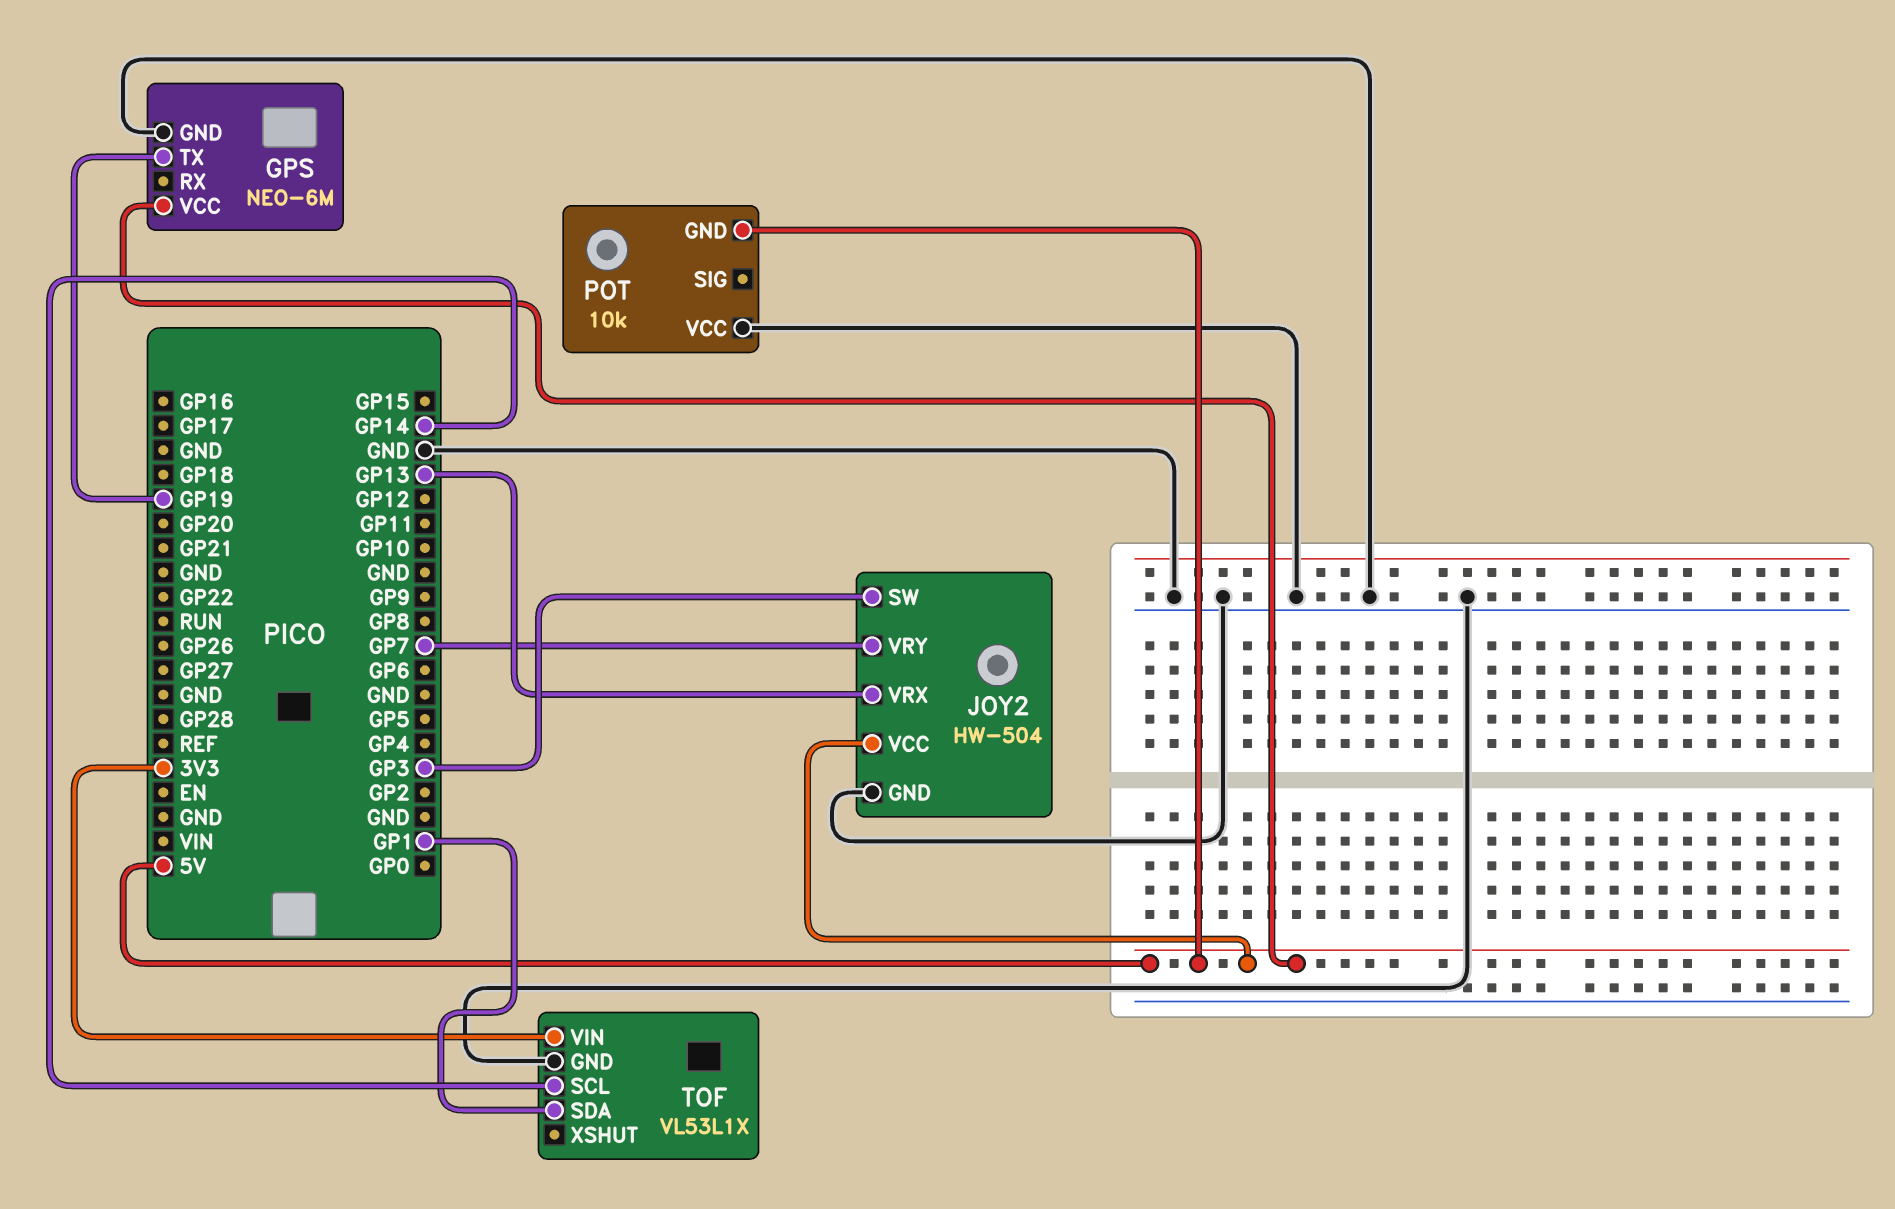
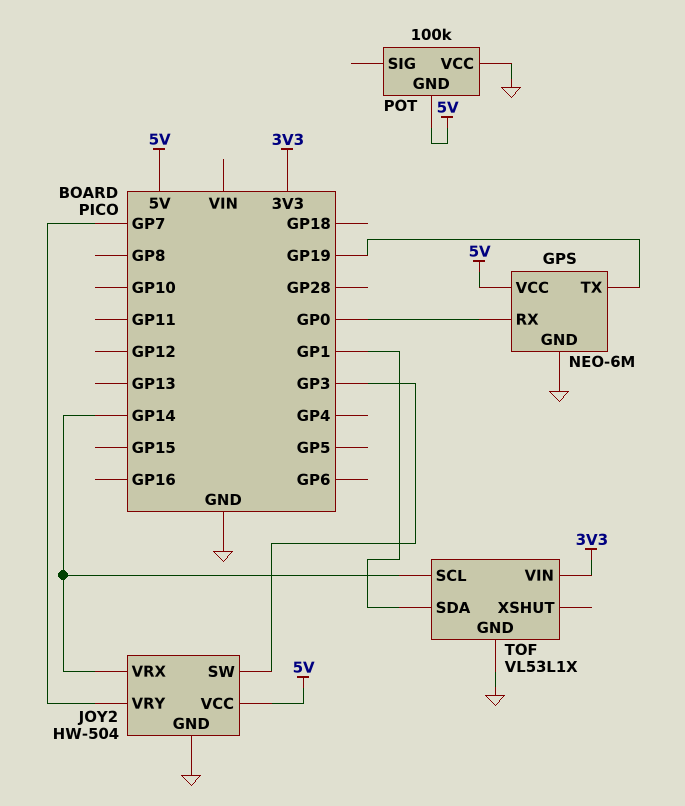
GPS pin RX: none -> GP0
JOY2 pin VRX: GP13 -> GP14
POT: 10k -> 100k

